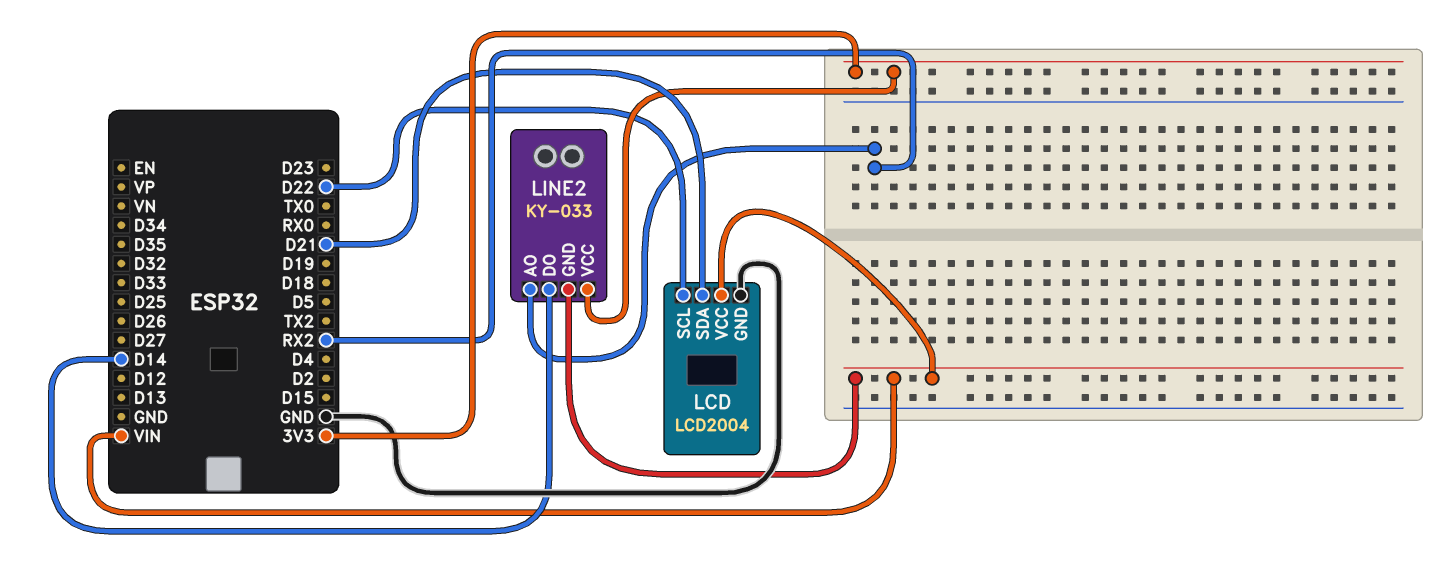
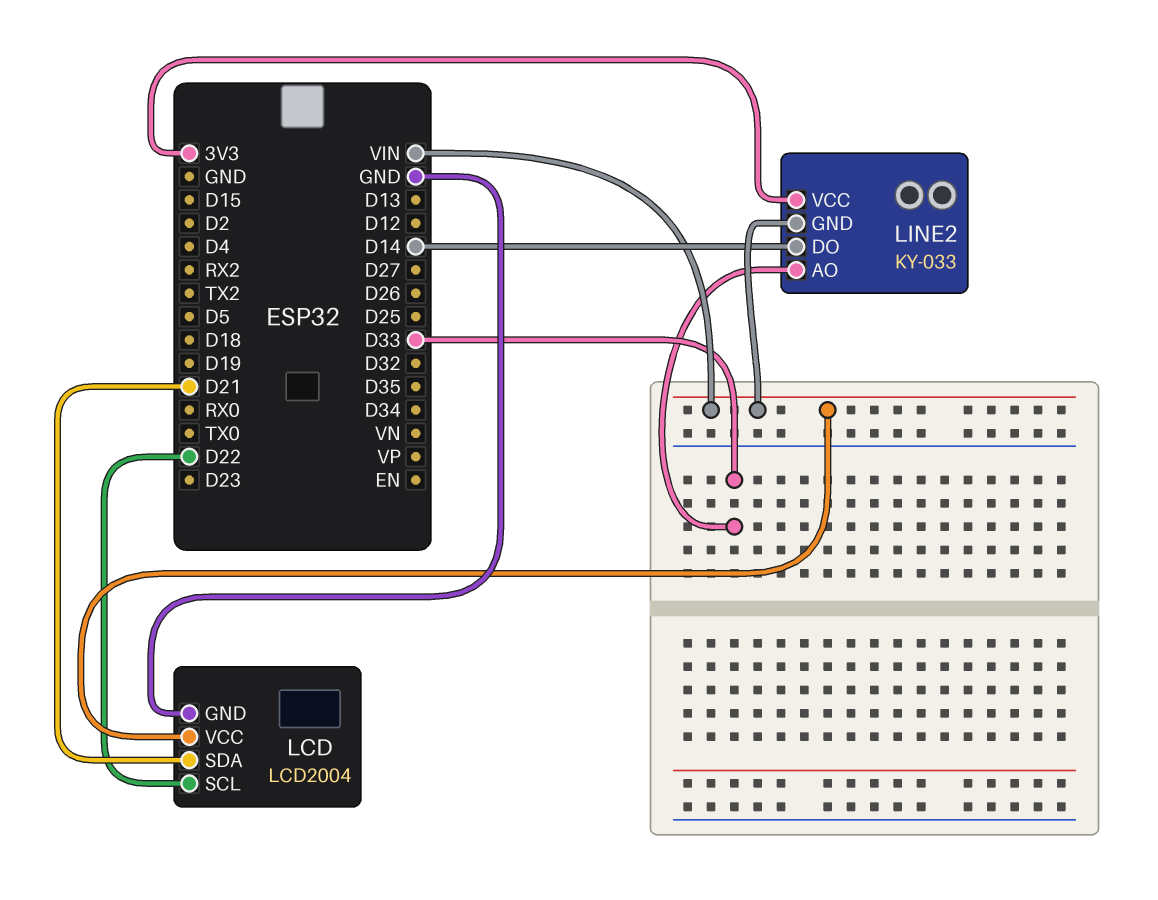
LINE2 pin AO: RX2 -> D33

